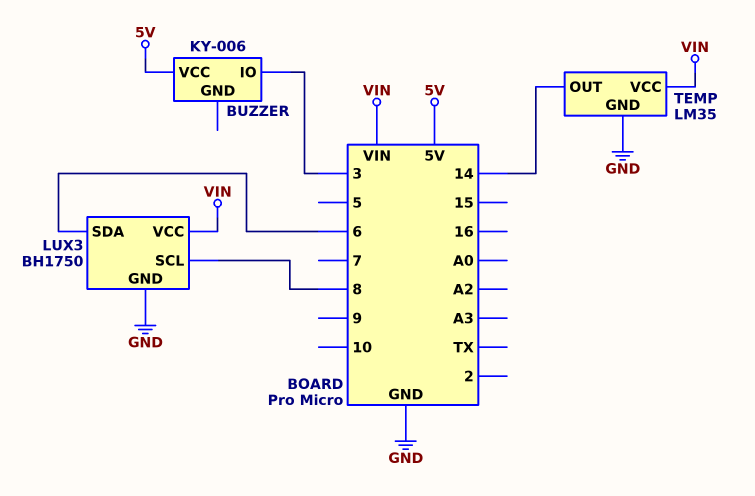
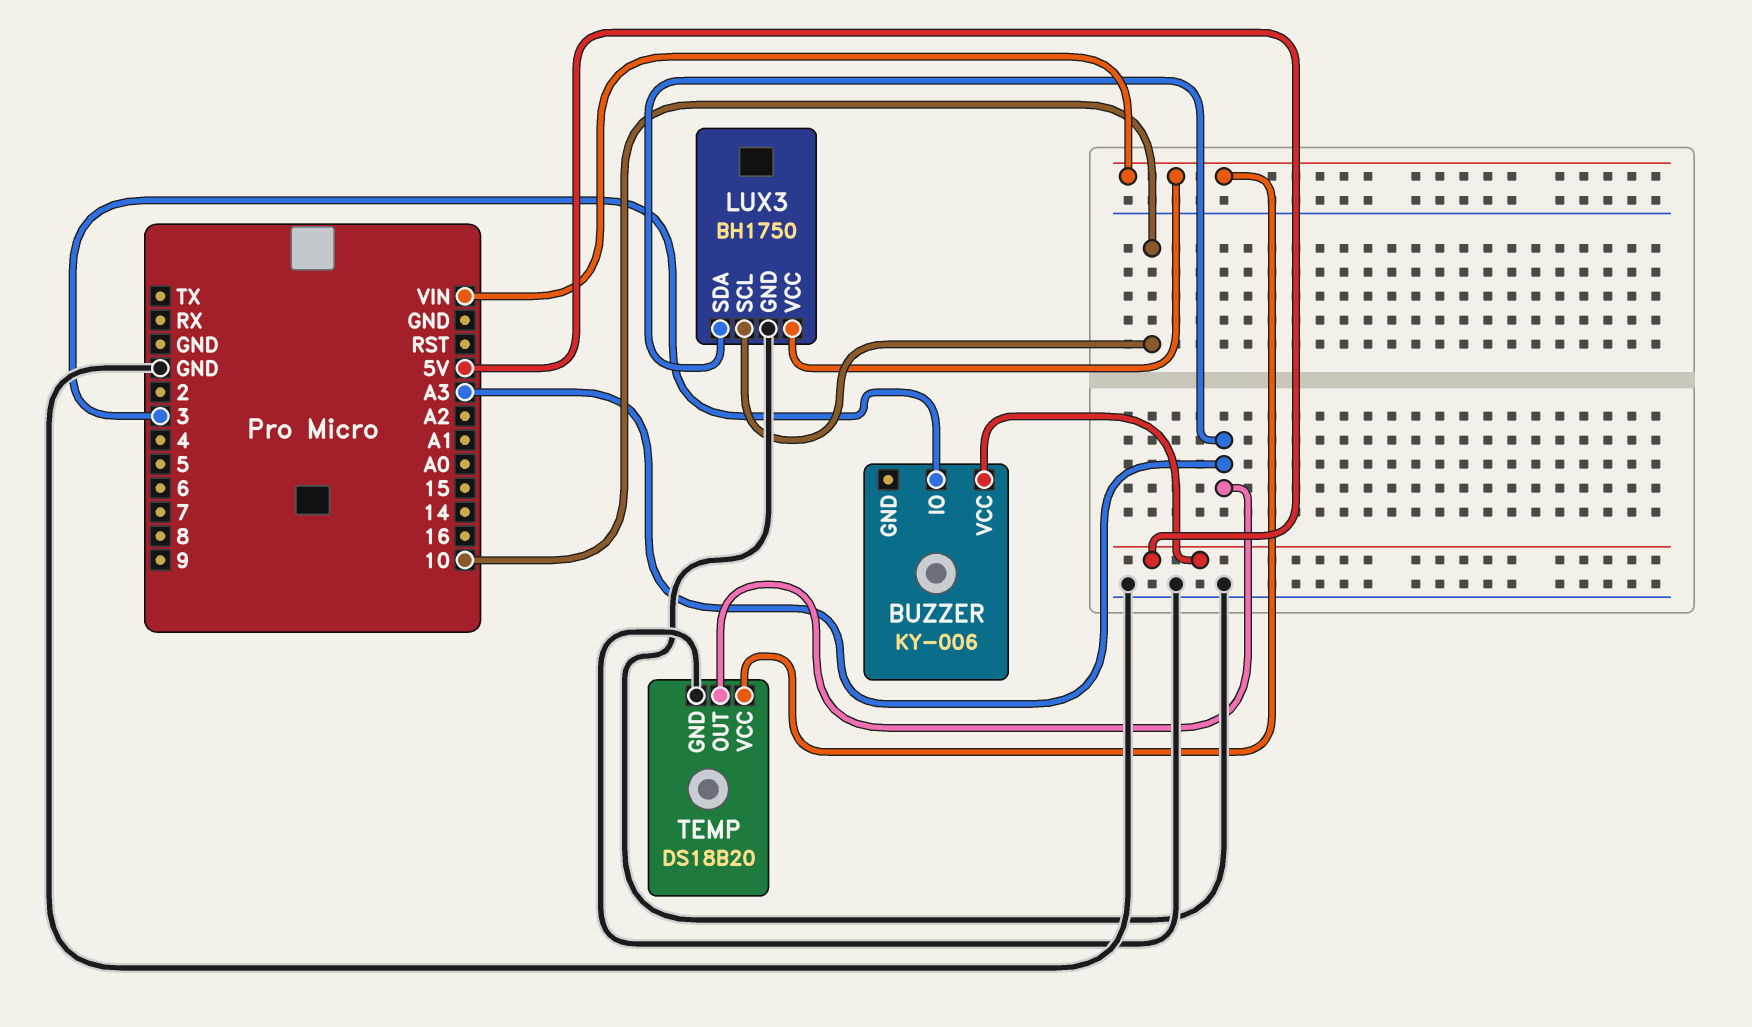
LUX3 pin SCL: 8 -> 10
LUX3 pin SDA: 6 -> A3
TEMP: LM35 -> DS18B20
TEMP pin OUT: 14 -> A3

